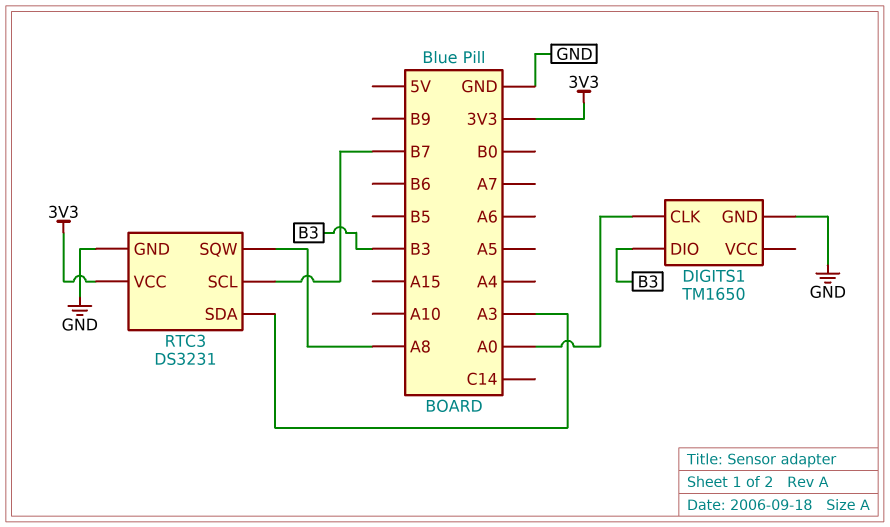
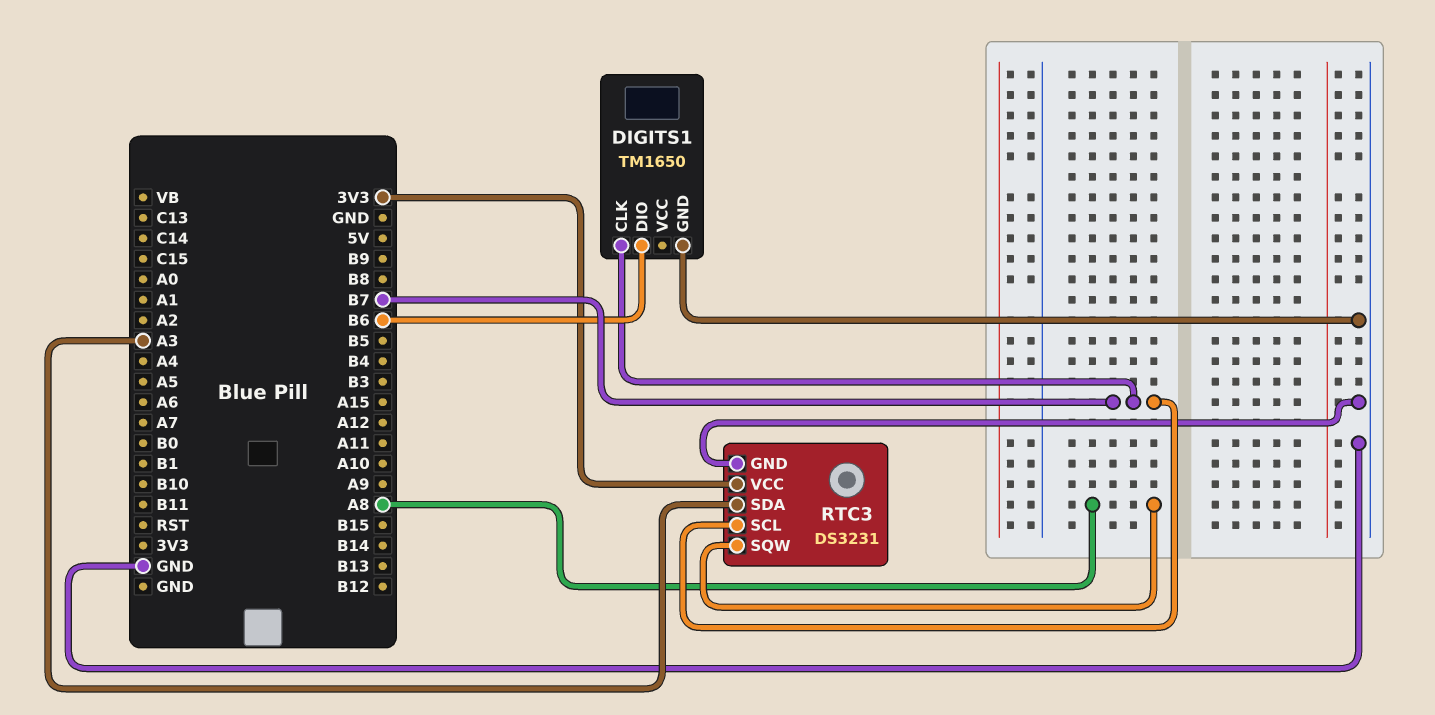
DIGITS1 pin CLK: A0 -> B7
DIGITS1 pin DIO: B3 -> B6

